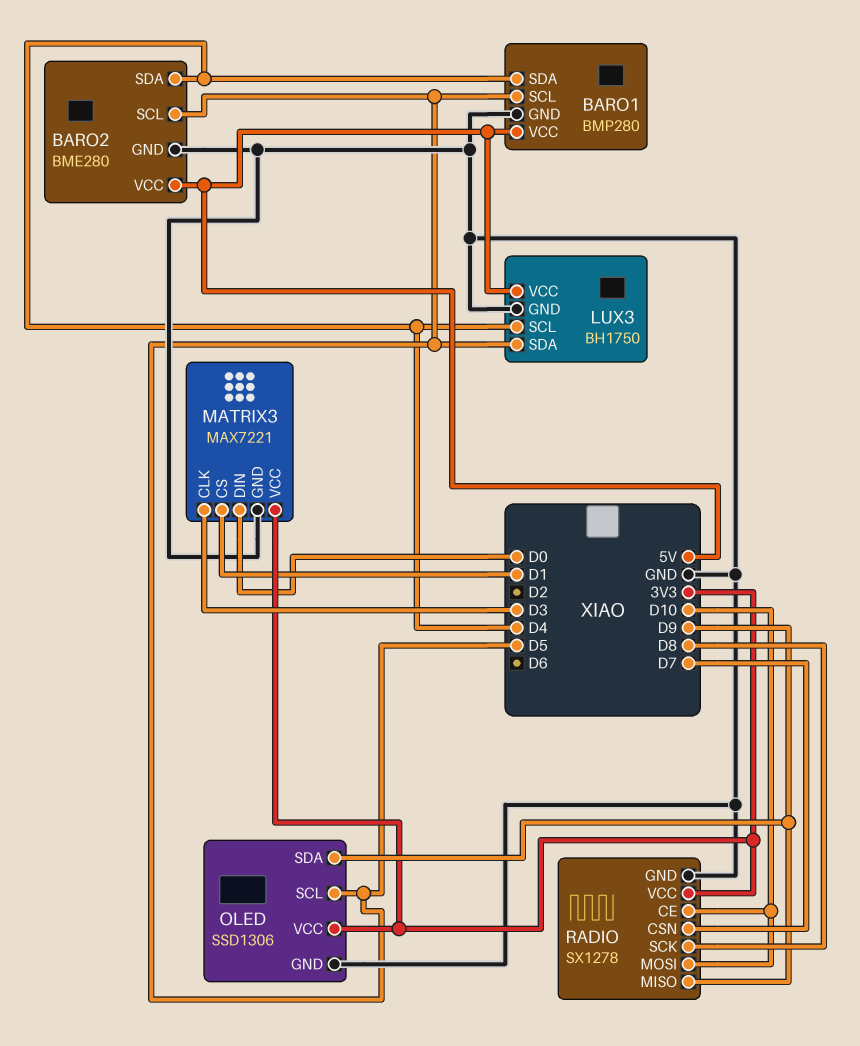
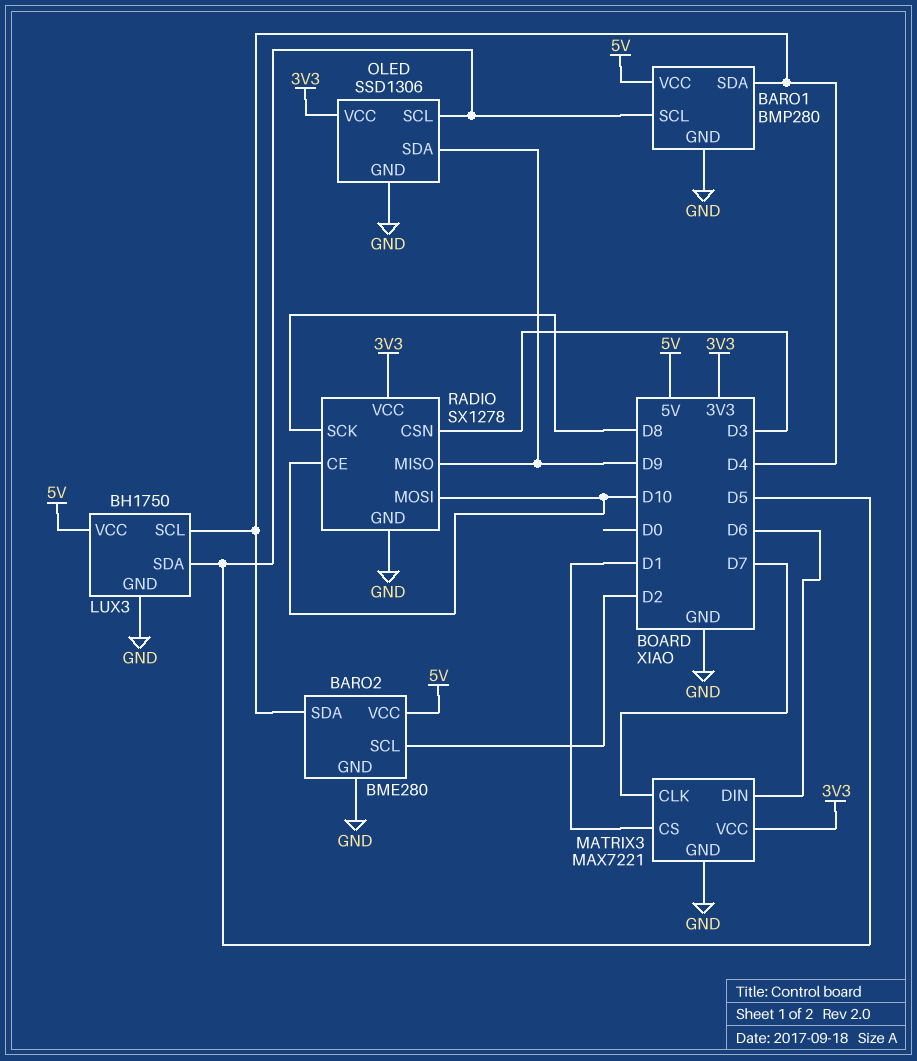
BARO2 pin SCL: D5 -> D2
MATRIX3 pin CLK: D3 -> D7
MATRIX3 pin DIN: D0 -> D6
RADIO pin CSN: D7 -> D3

